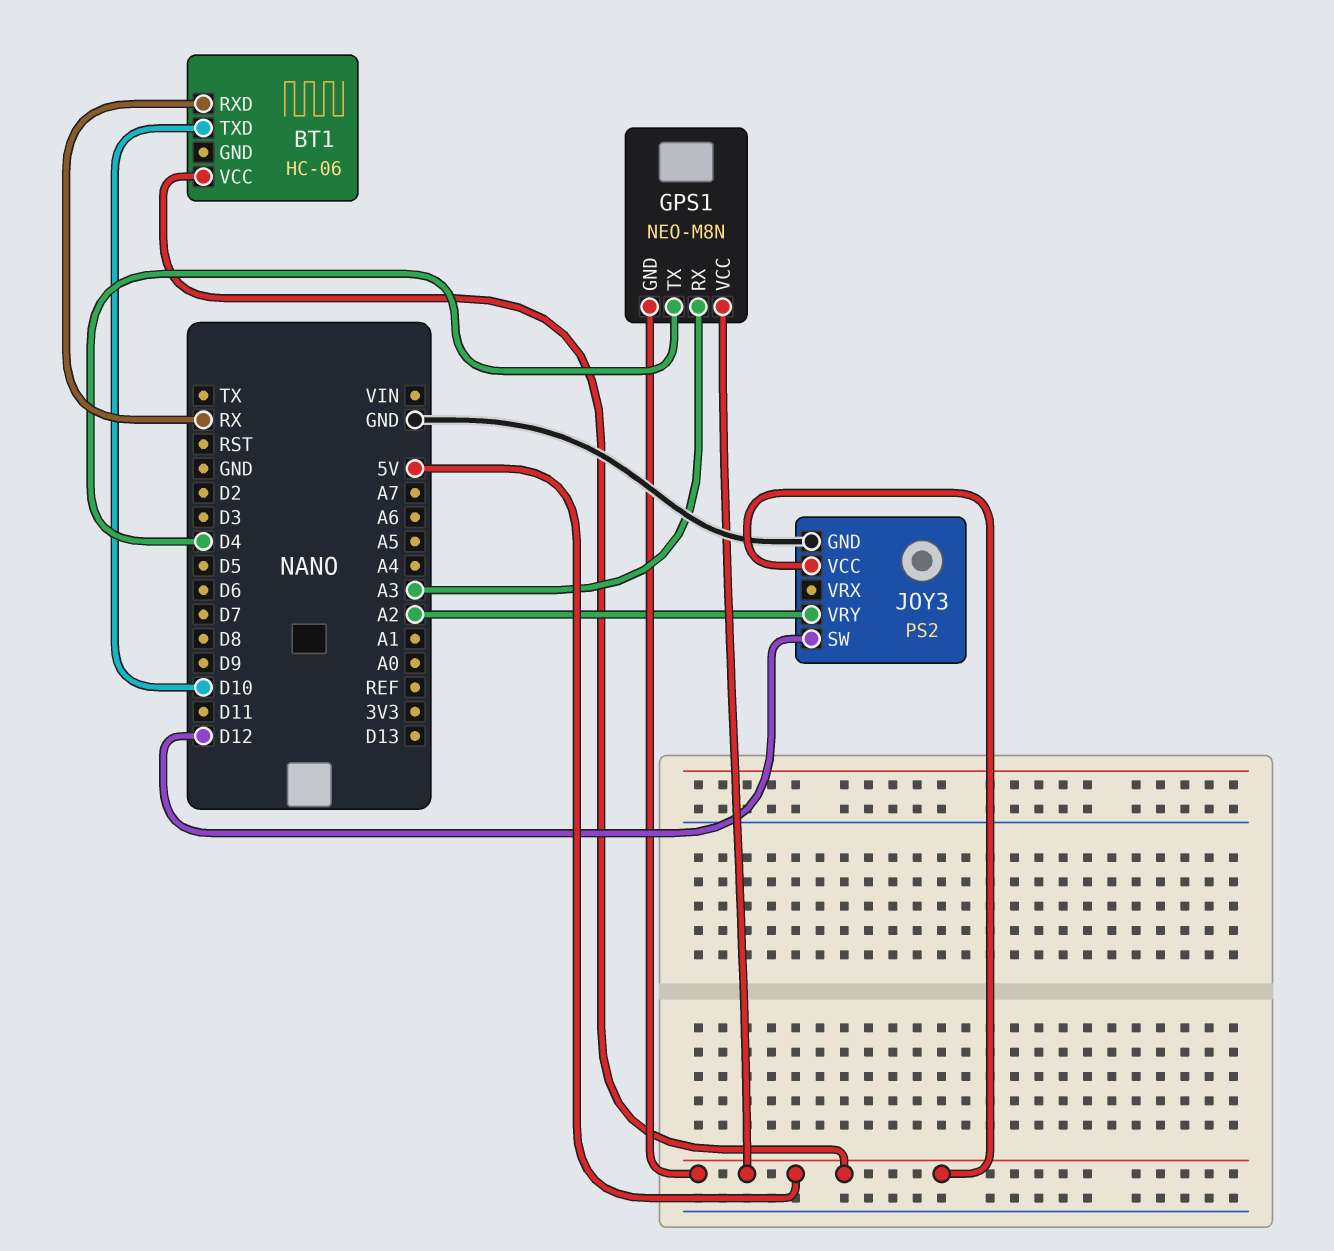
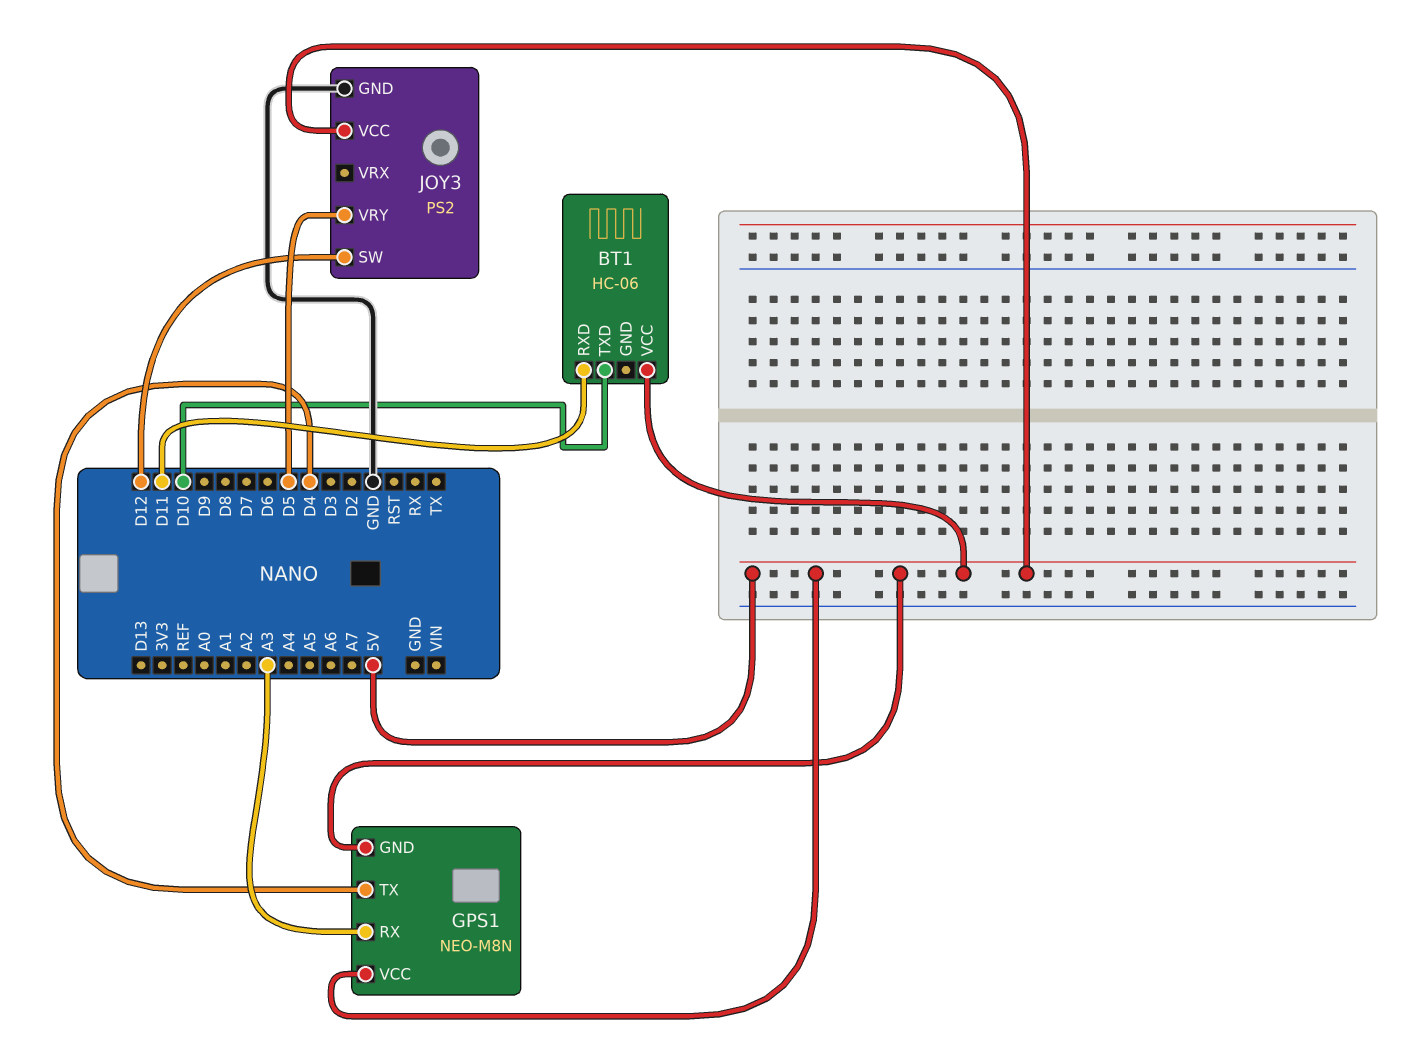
BT1 pin RXD: RX -> D11
JOY3 pin VRY: A2 -> D5

